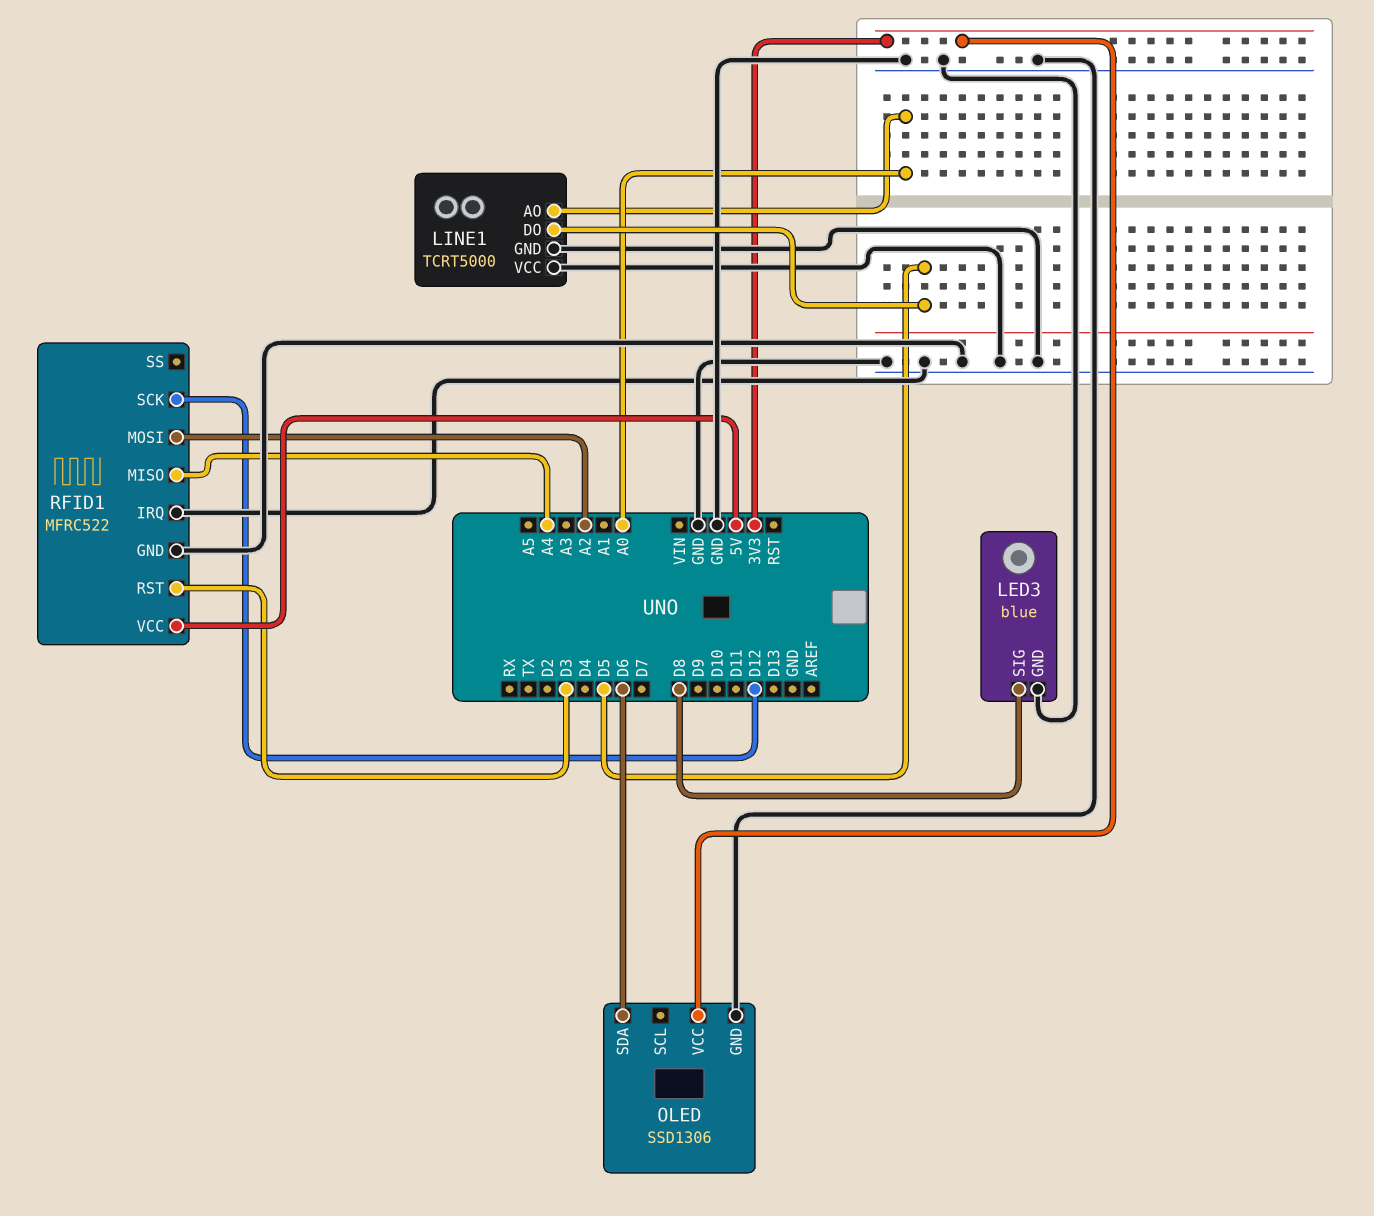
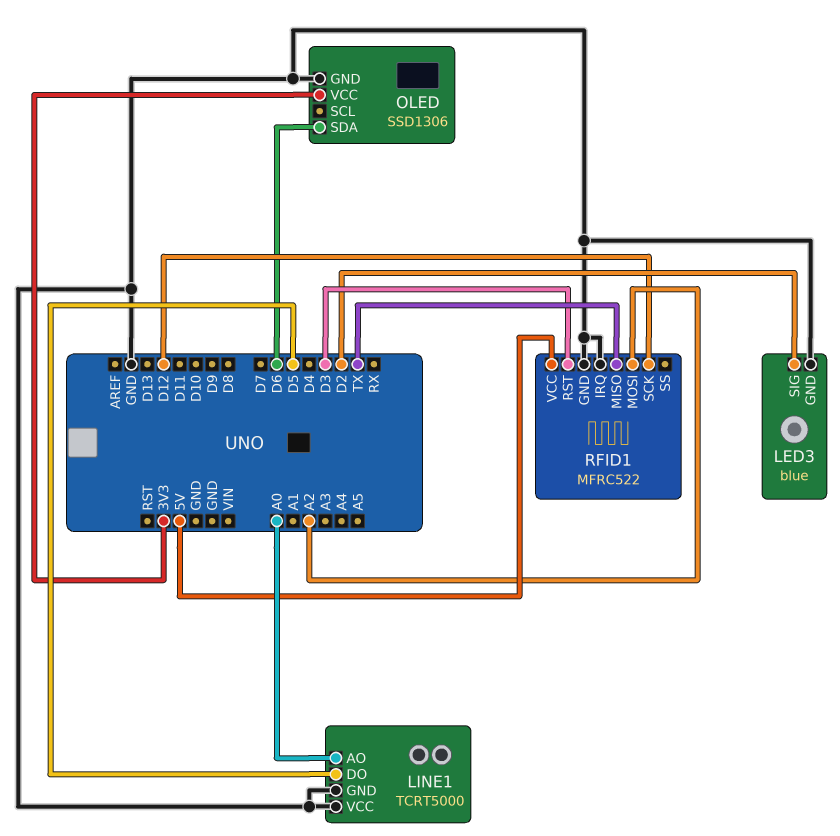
LED3 pin SIG: D8 -> D2
RFID1 pin MISO: A4 -> TX

